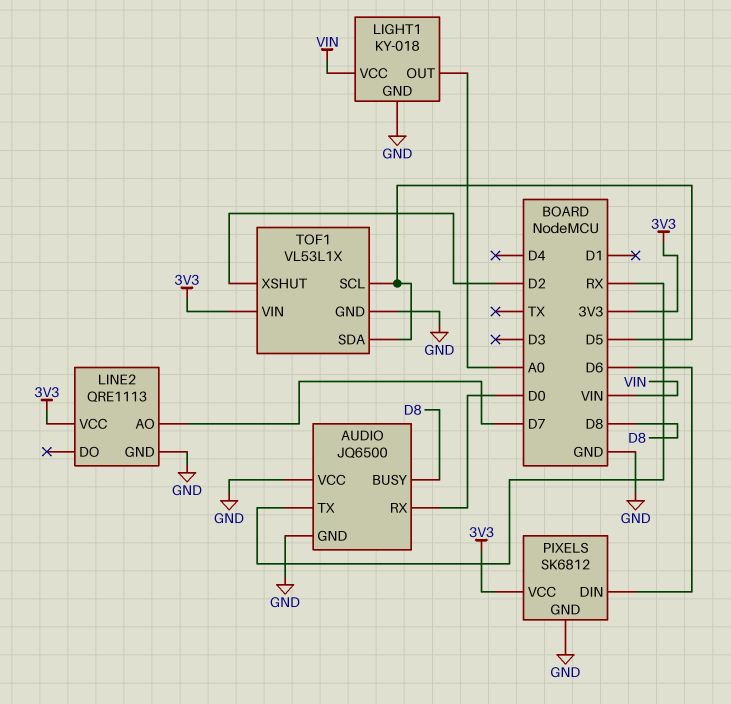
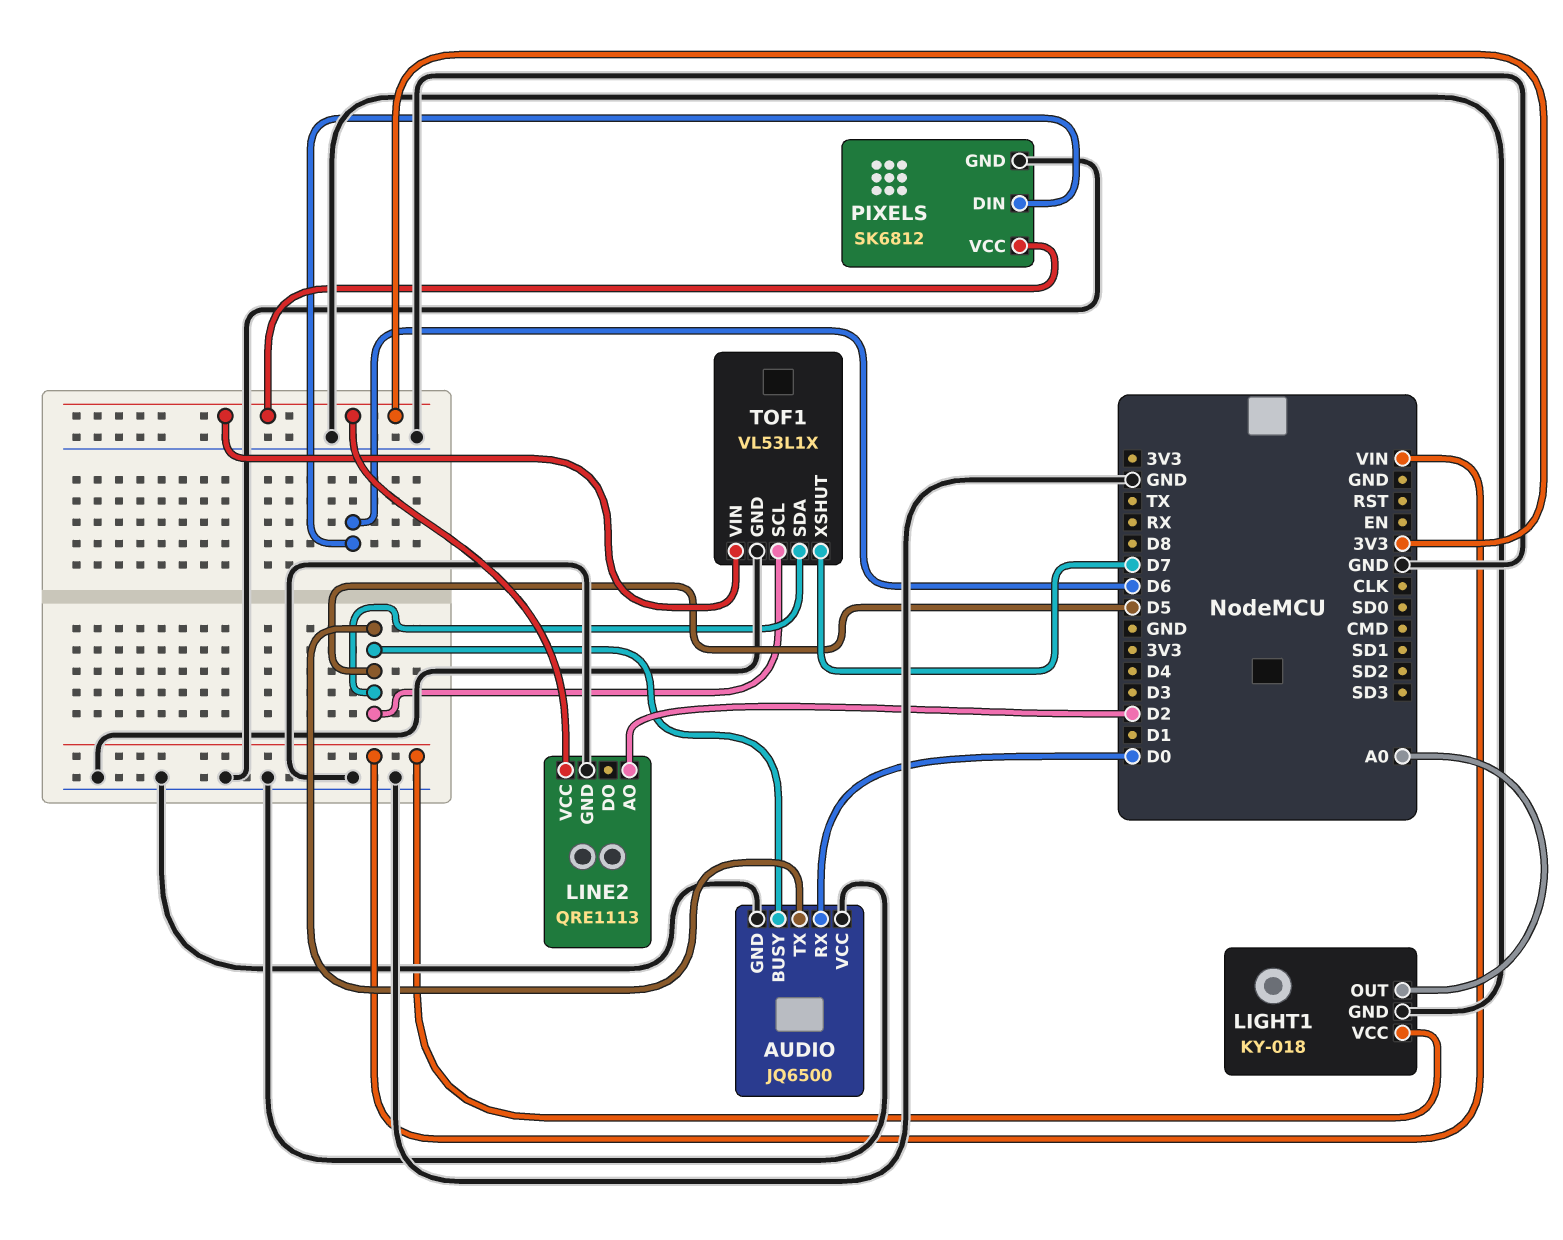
AUDIO pin BUSY: D8 -> D5
AUDIO pin TX: RX -> D5
LINE2 pin AO: D7 -> D2
TOF1 pin XSHUT: D2 -> D7

